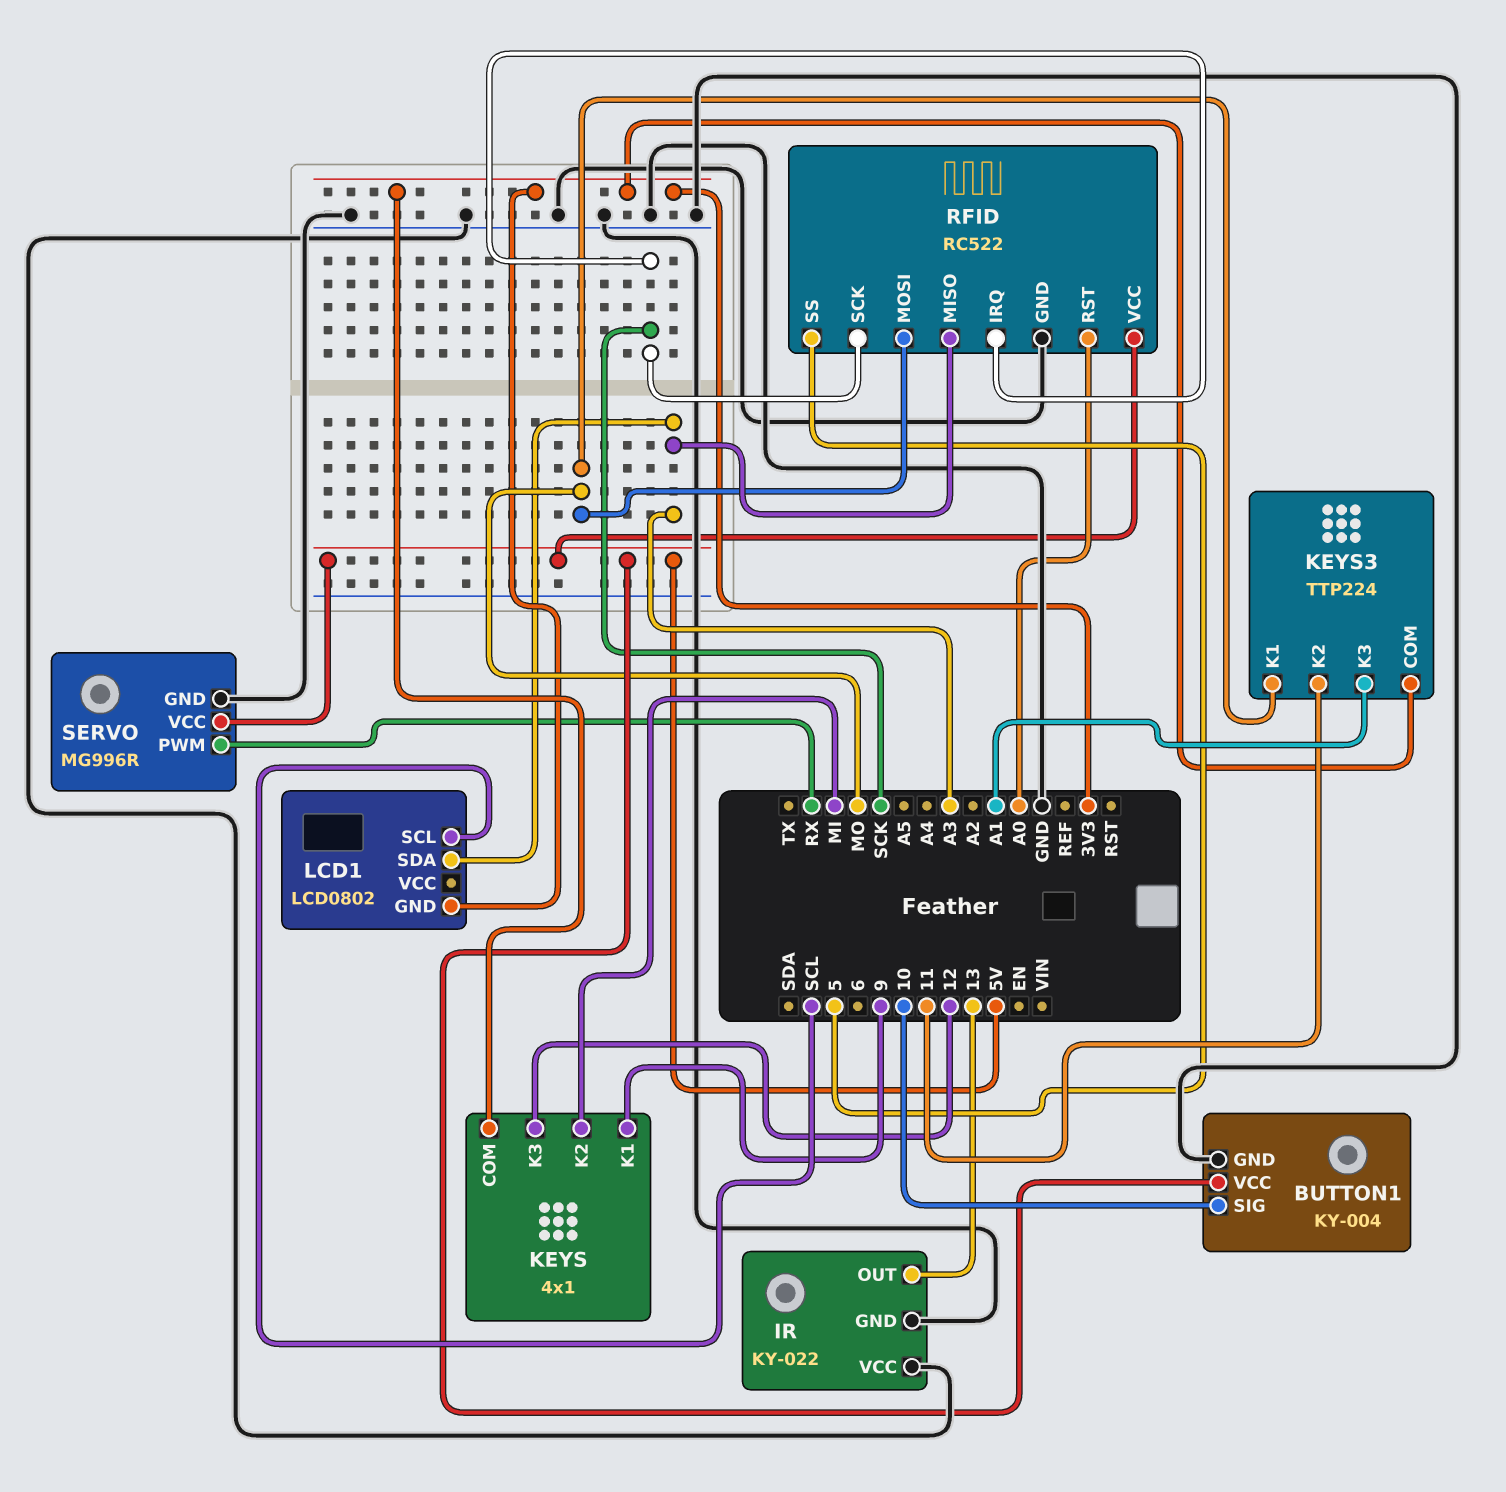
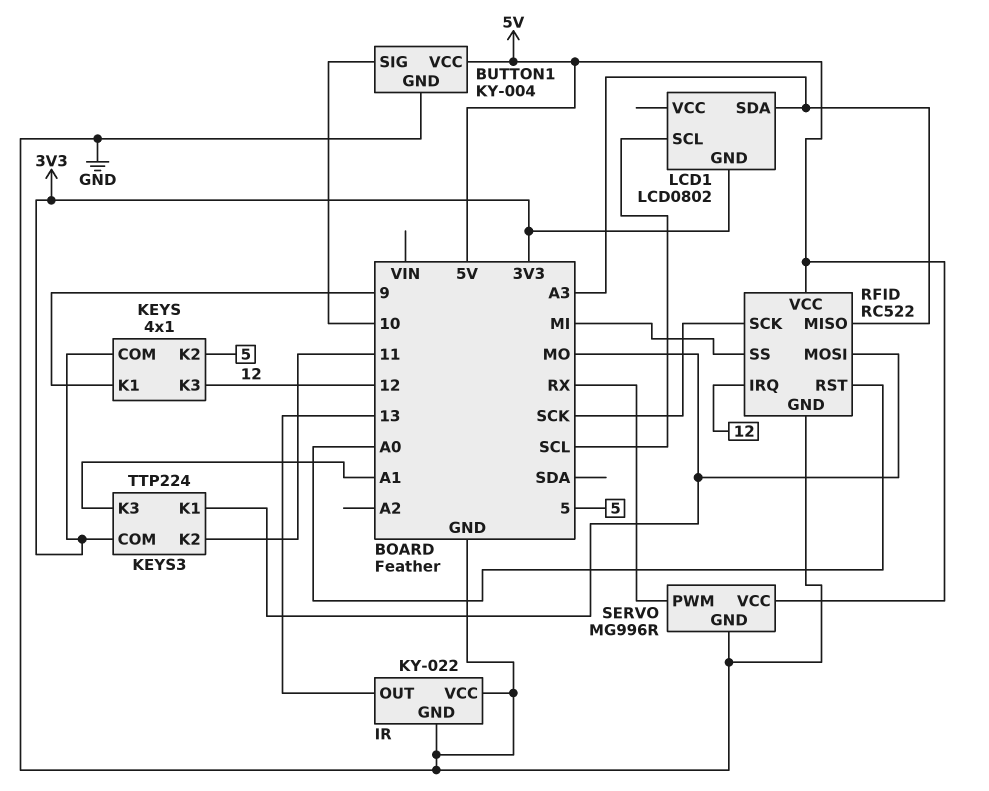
KEYS pin K2: MI -> 5
RFID pin IRQ: SCK -> 12
RFID pin SS: 5 -> MI

